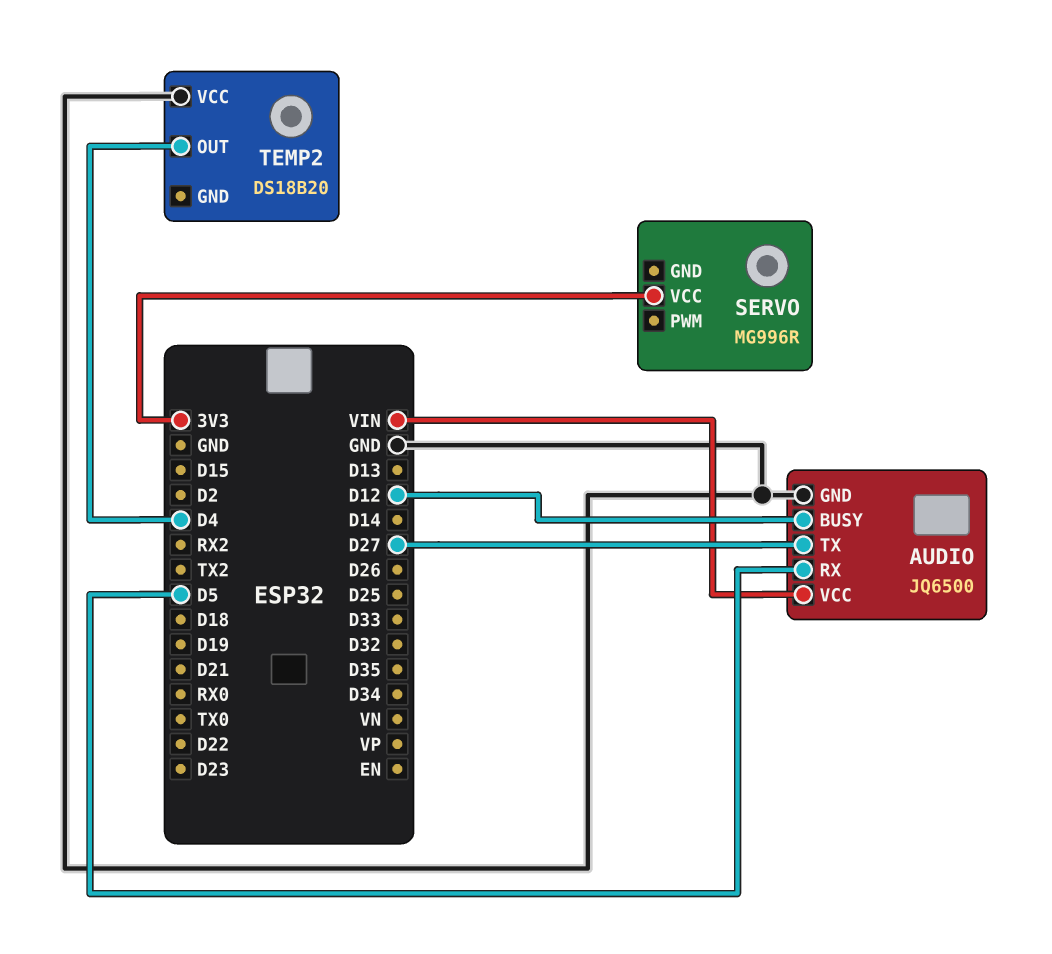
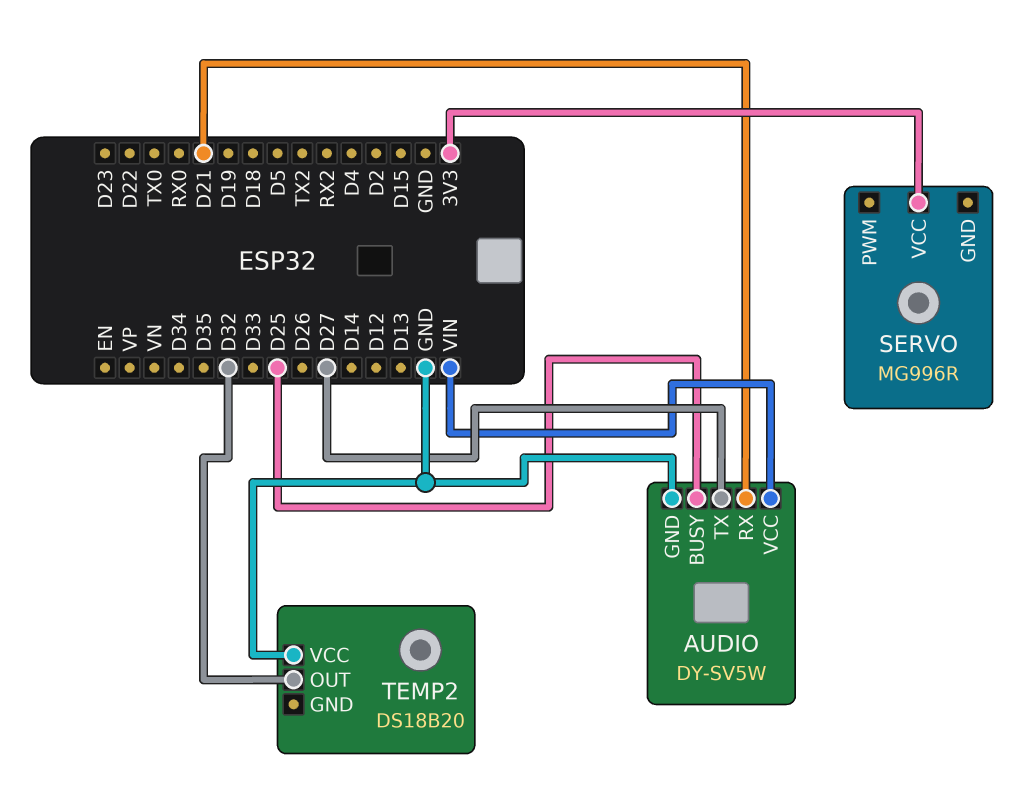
AUDIO: JQ6500 -> DY-SV5W
AUDIO pin BUSY: D12 -> D25
AUDIO pin RX: D5 -> D21
TEMP2 pin OUT: D4 -> D32

